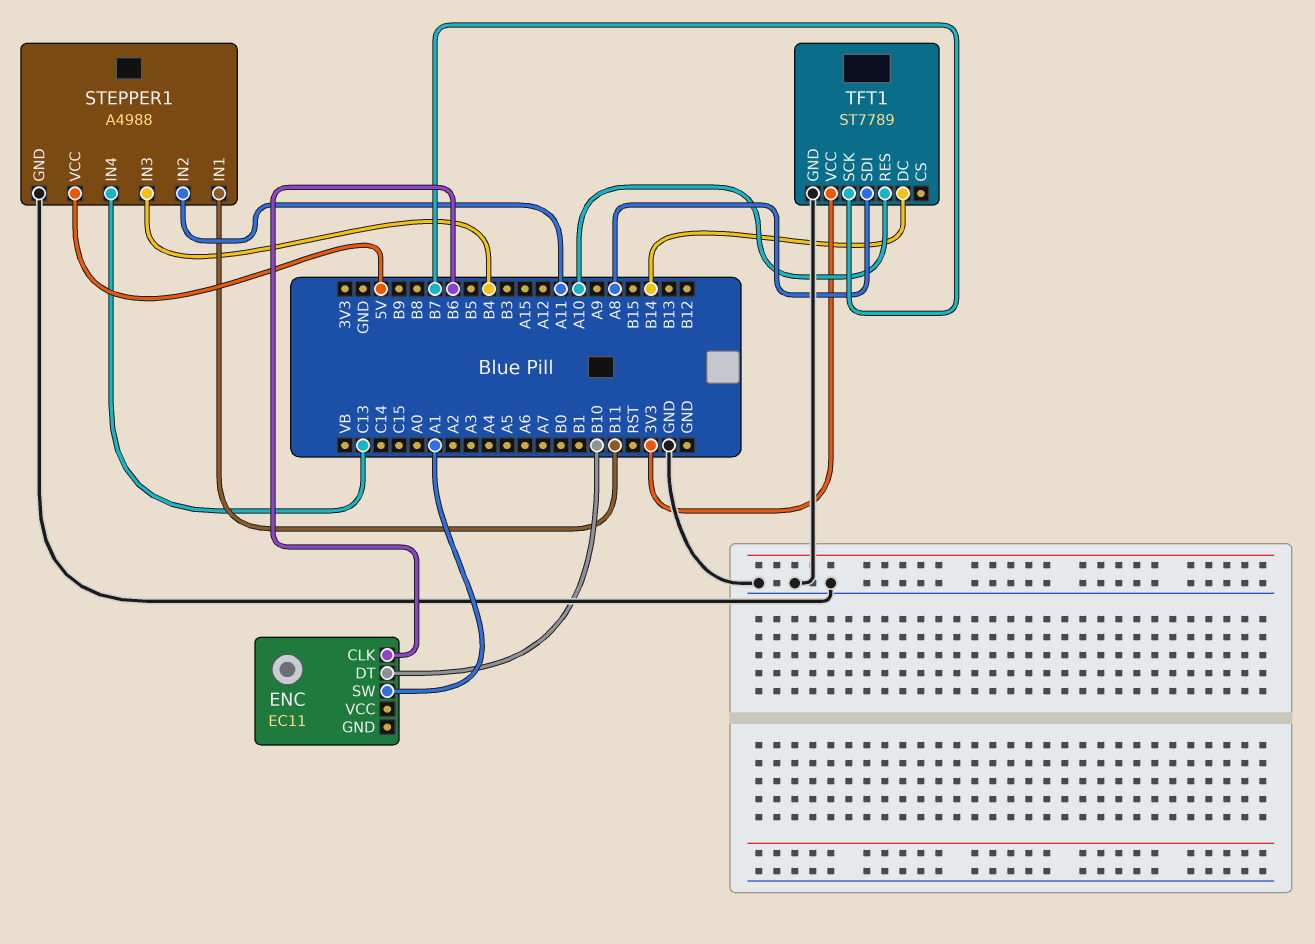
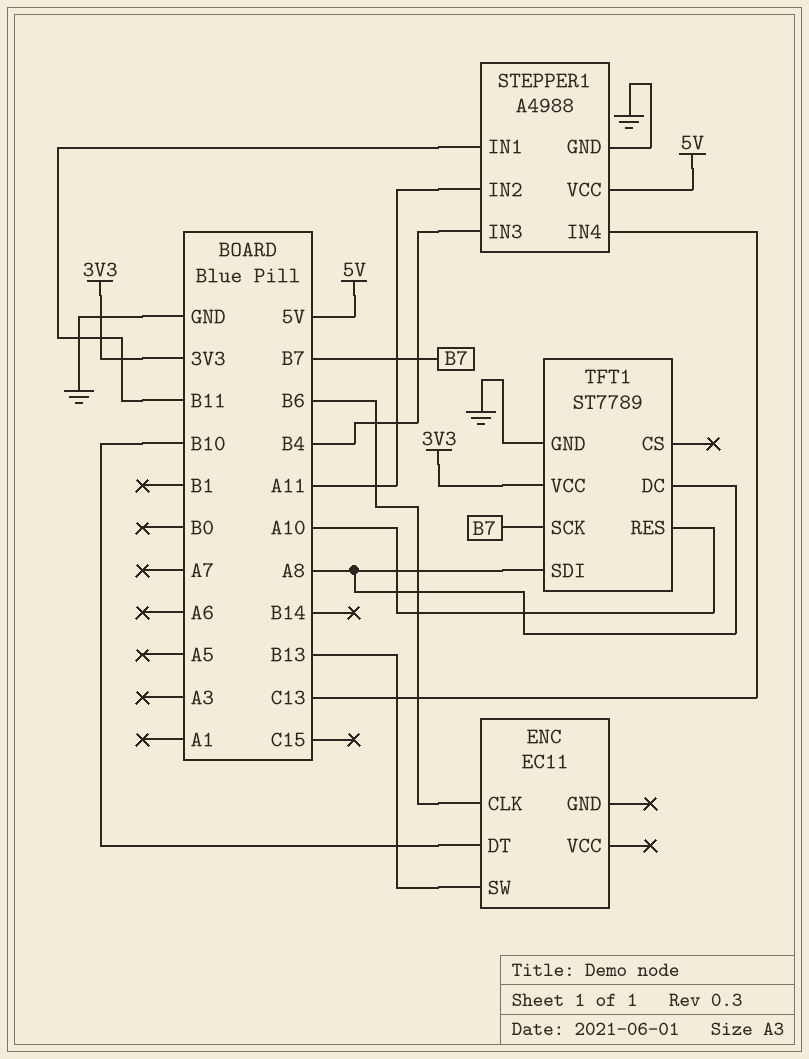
ENC pin SW: A1 -> B13
TFT1 pin DC: B14 -> A8

